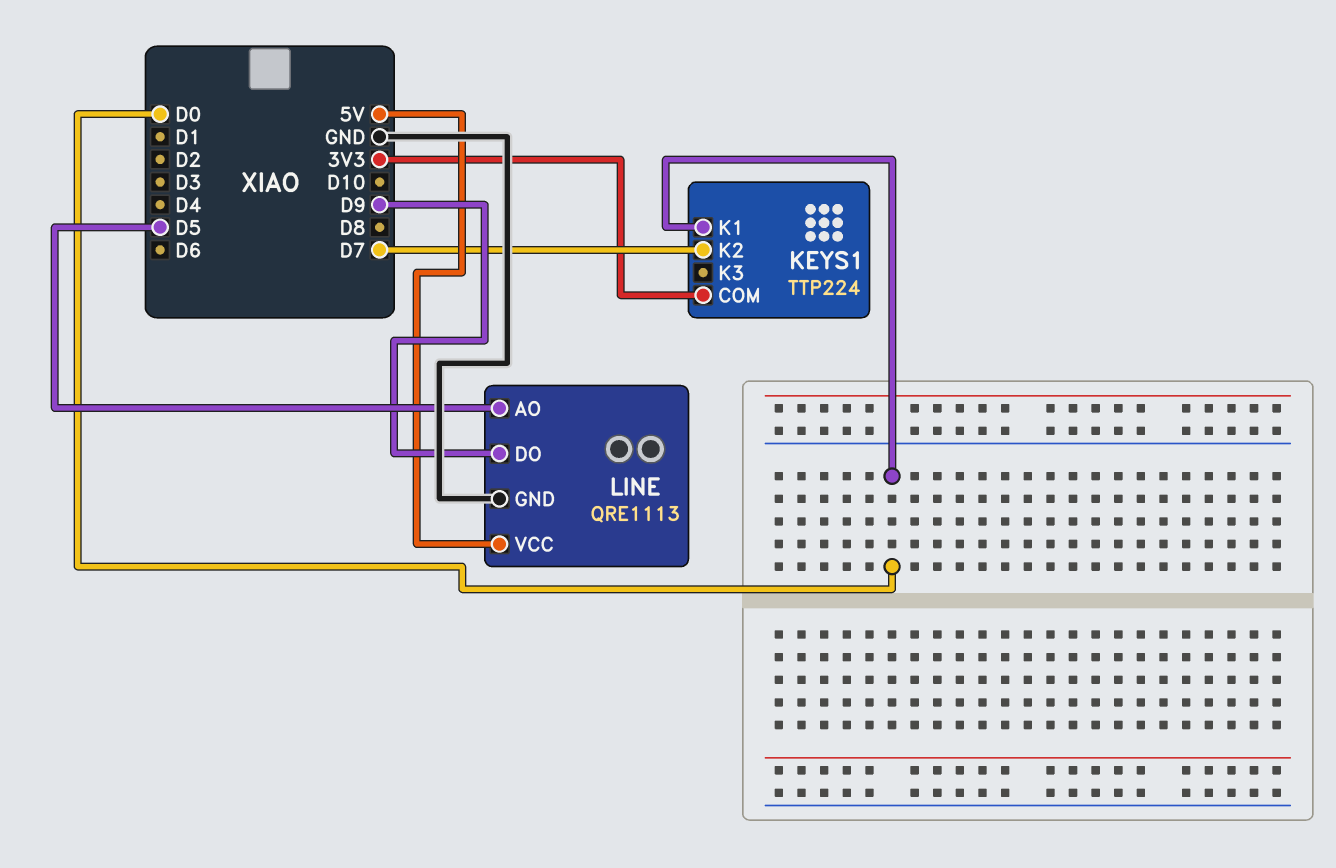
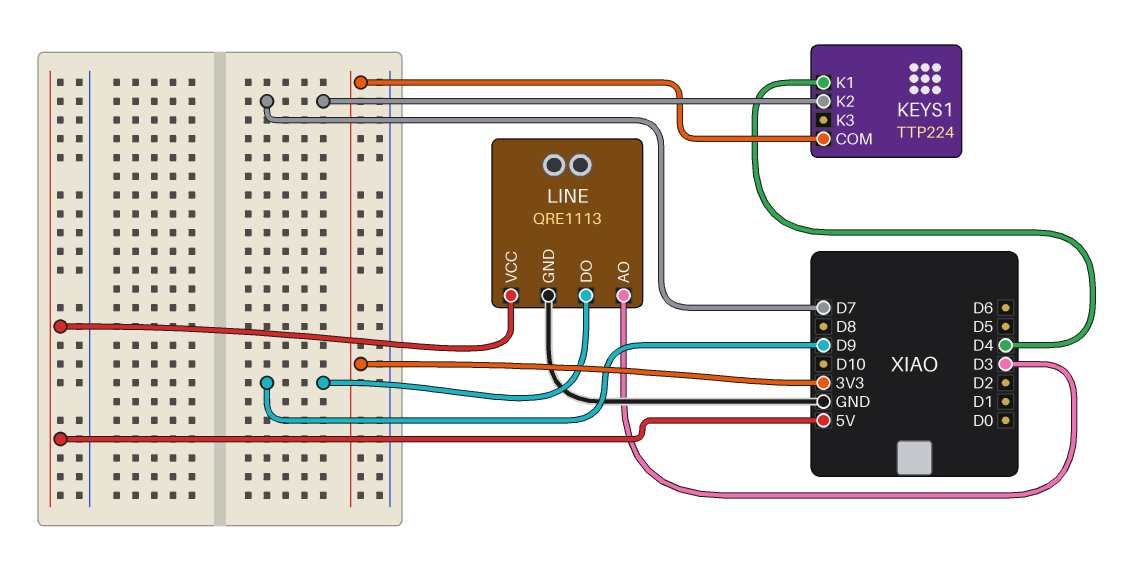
KEYS1 pin K1: D0 -> D4
LINE pin AO: D5 -> D3

